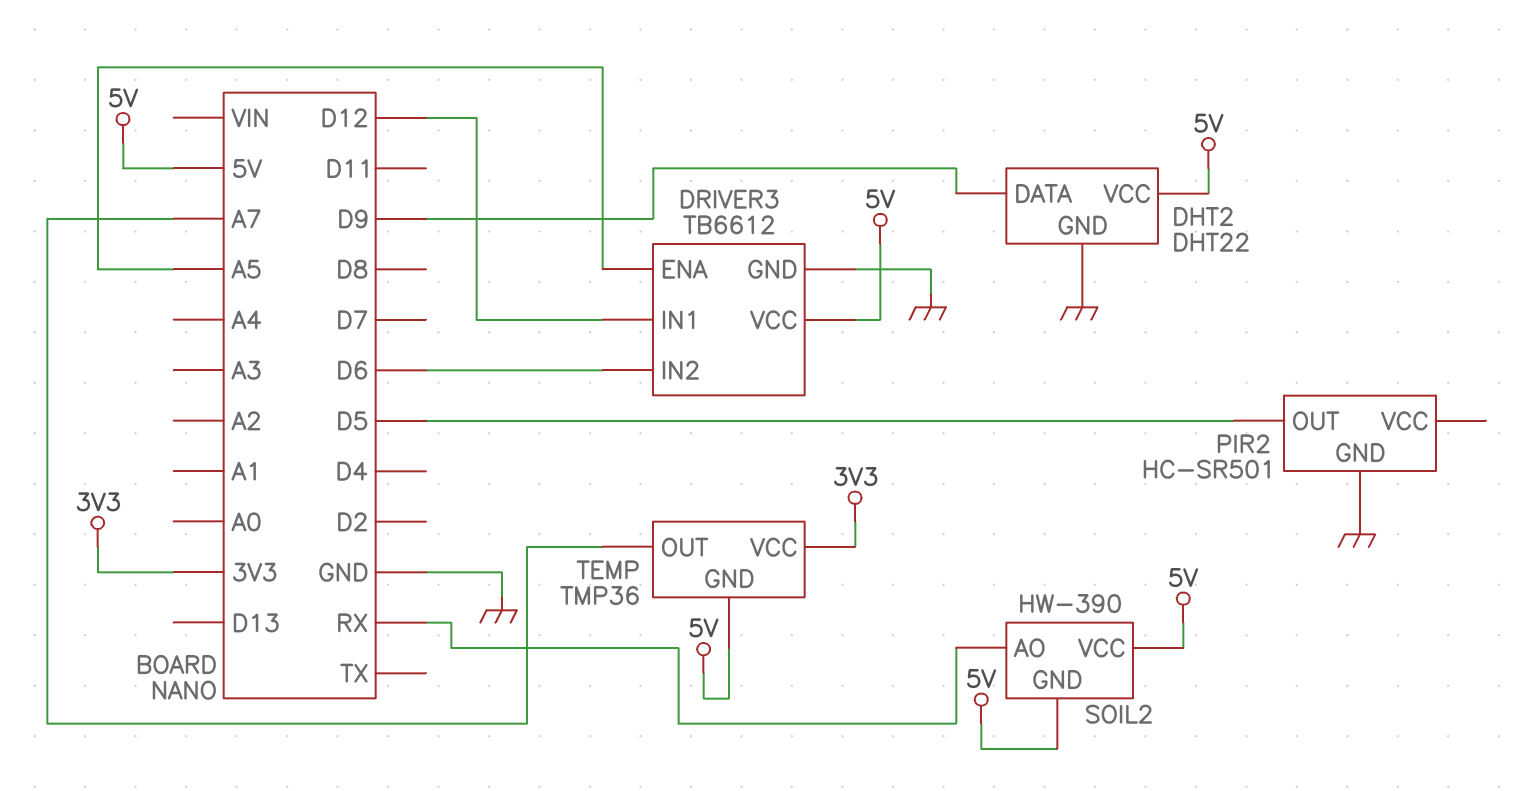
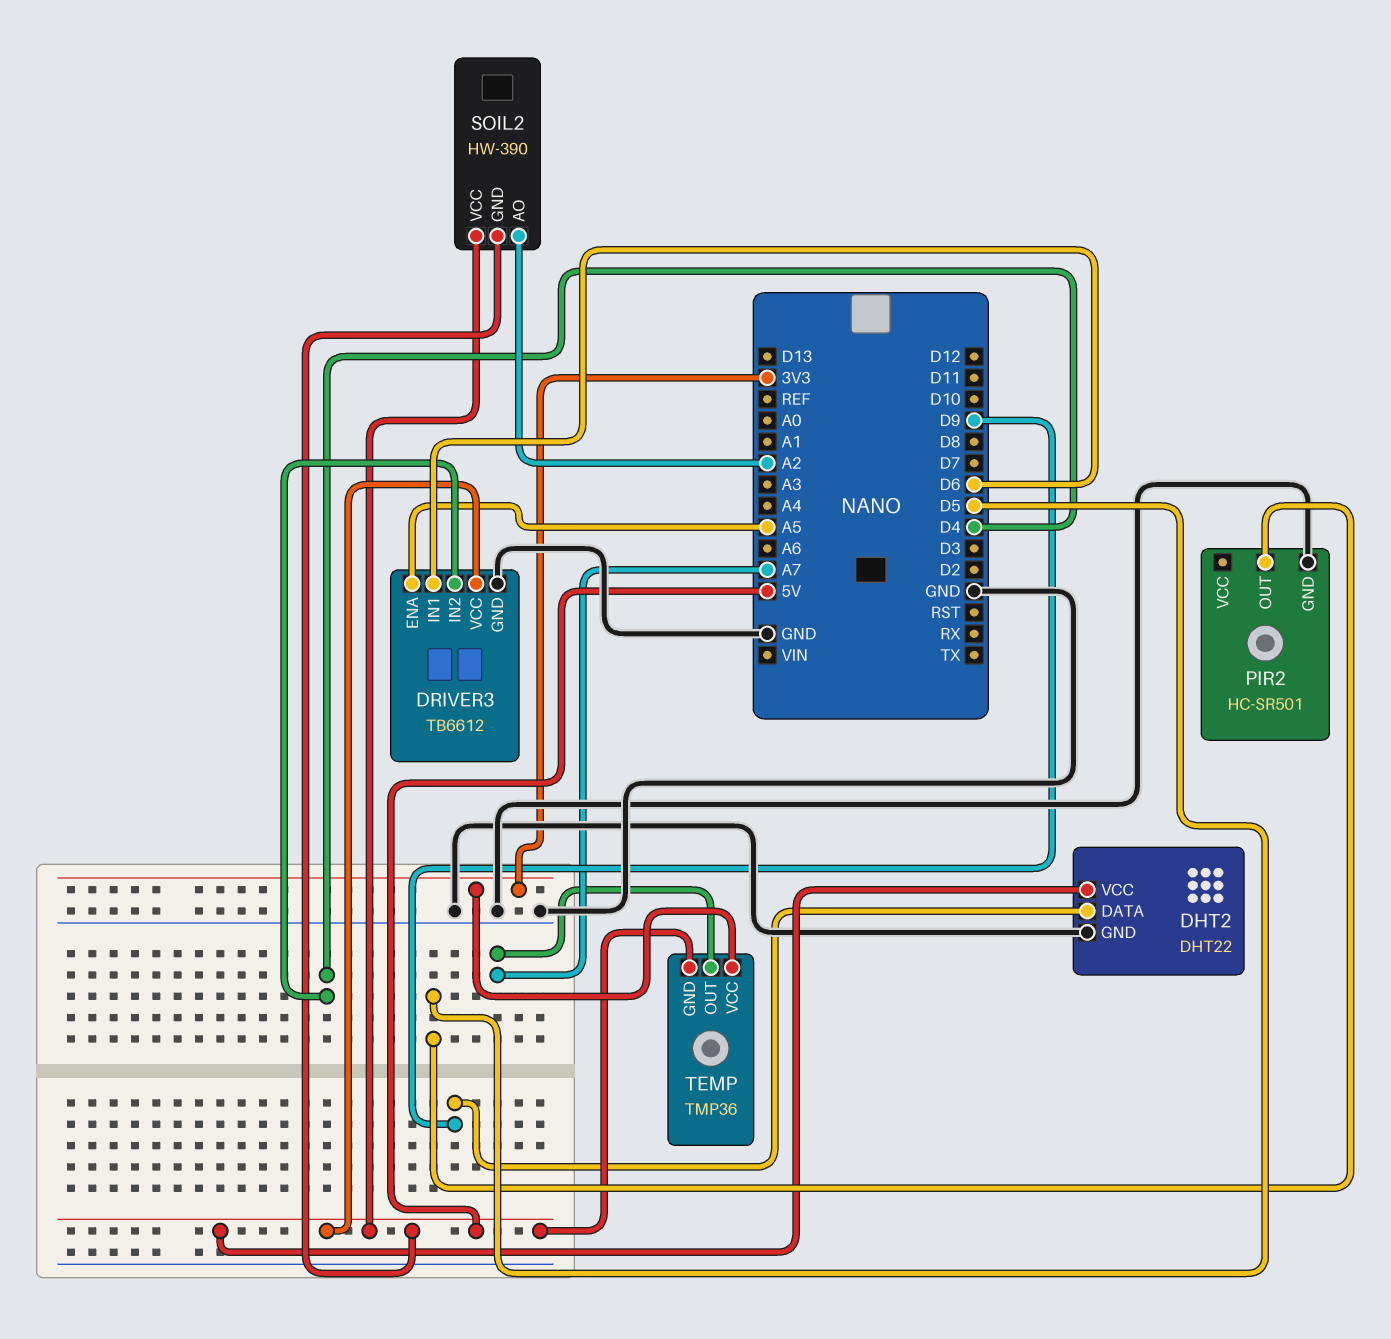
DRIVER3 pin IN1: D12 -> D6
DRIVER3 pin IN2: D6 -> D4
SOIL2 pin AO: RX -> A2

